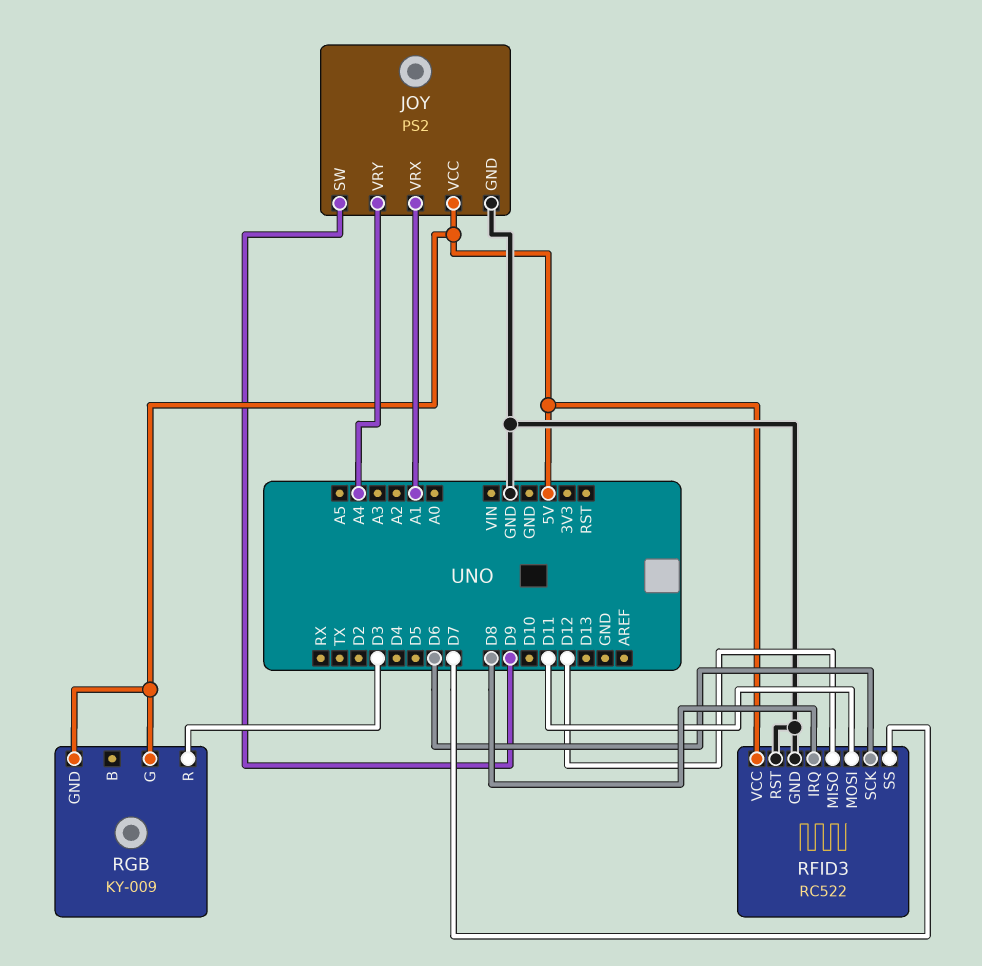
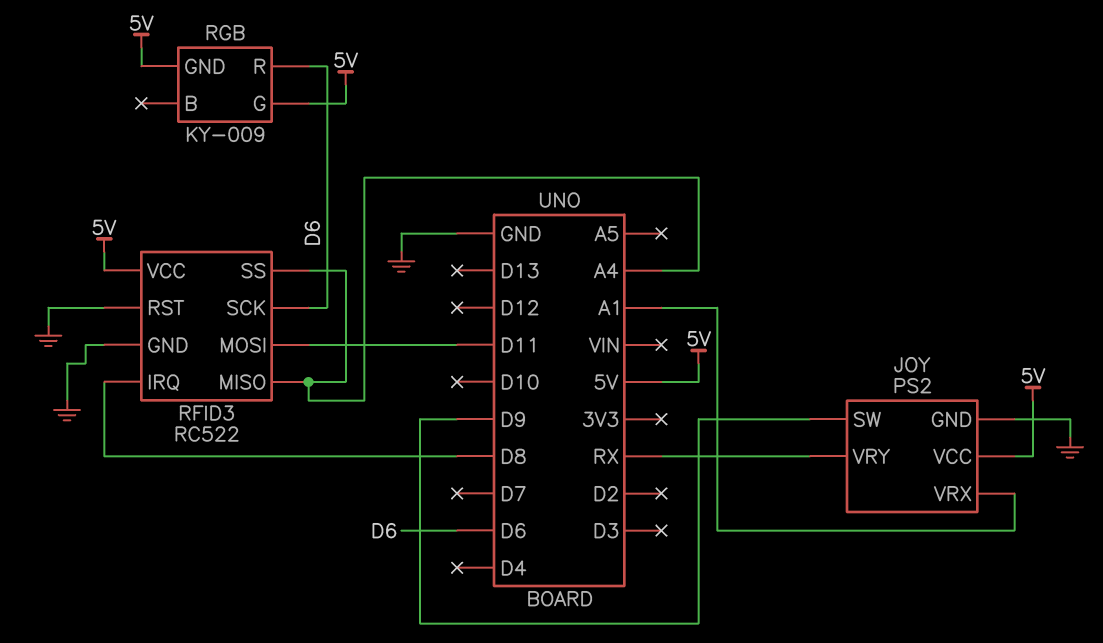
JOY pin VRY: A4 -> RX
RFID3 pin MISO: D12 -> A4
RFID3 pin SS: D7 -> A4
RGB pin R: D3 -> D6

